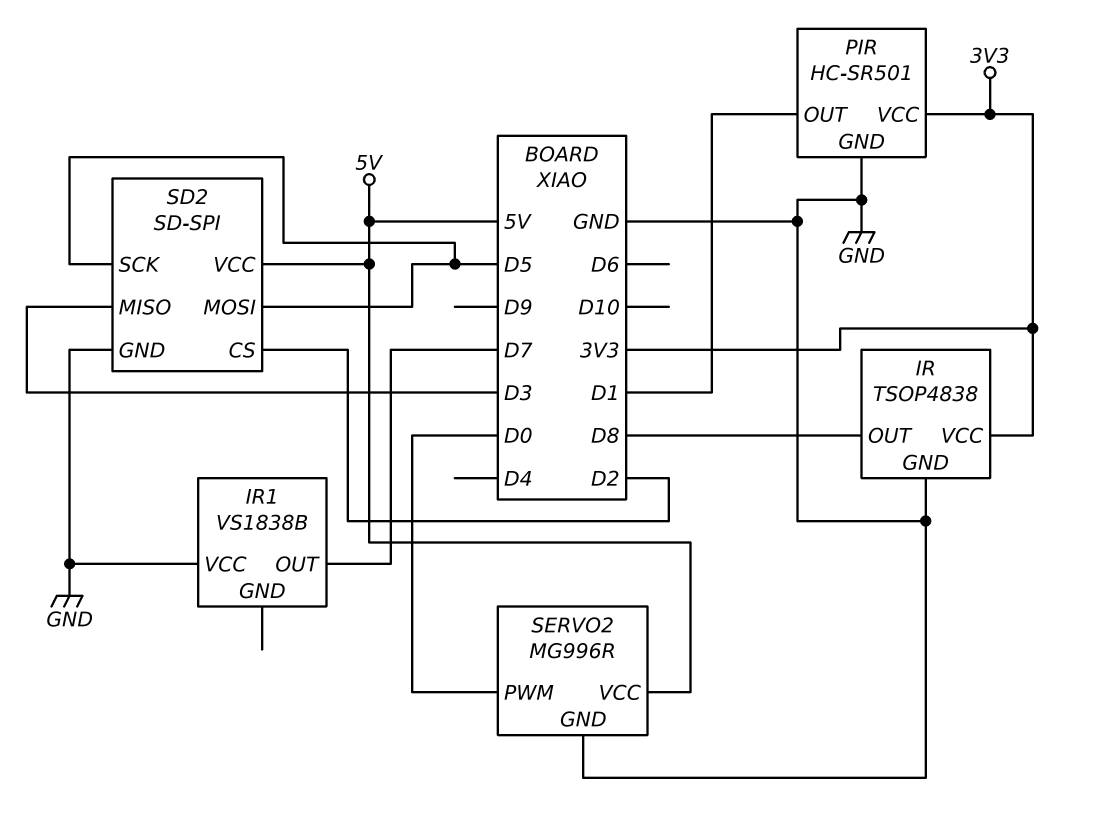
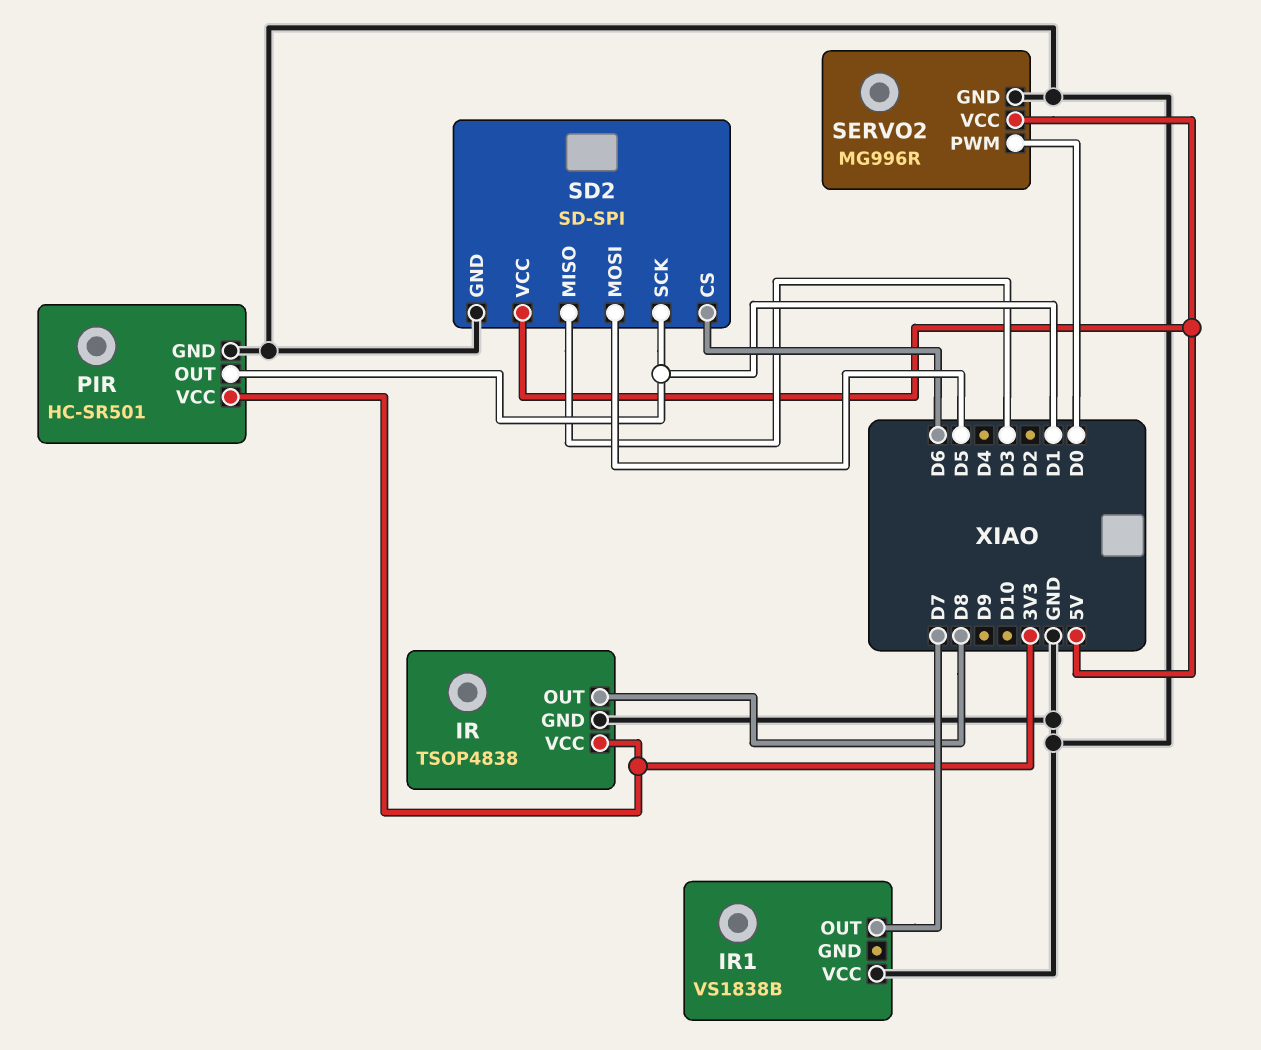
SD2 pin CS: D2 -> D6
SD2 pin SCK: D5 -> D1

